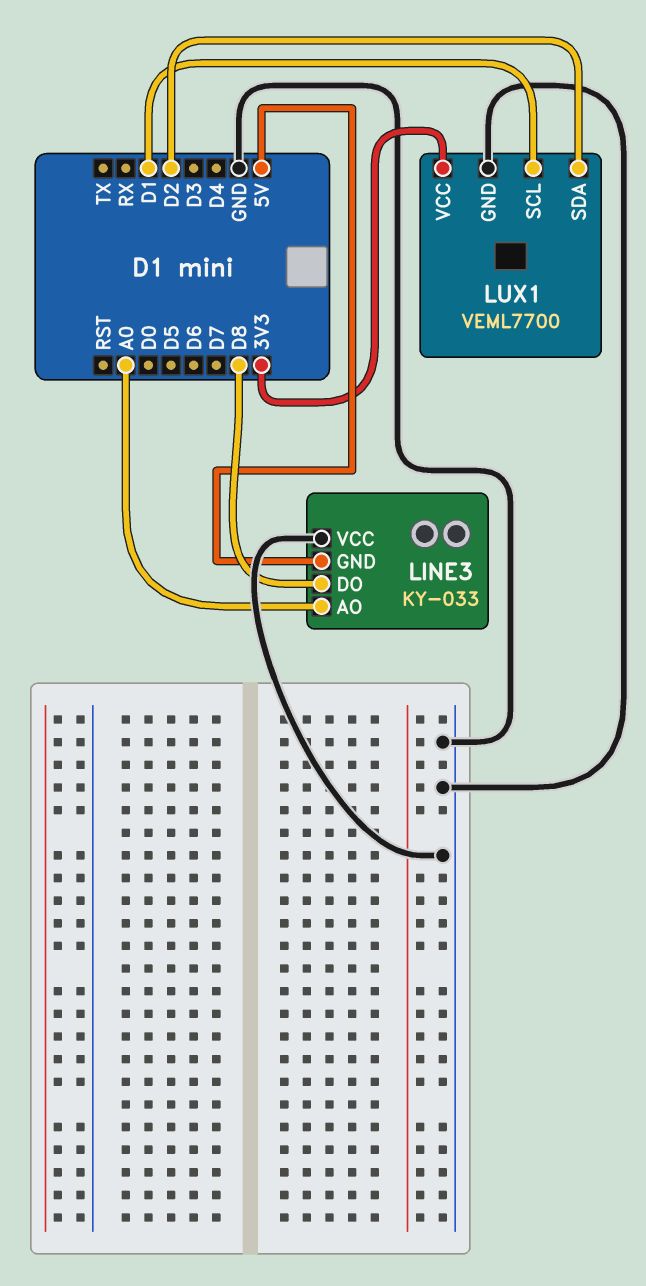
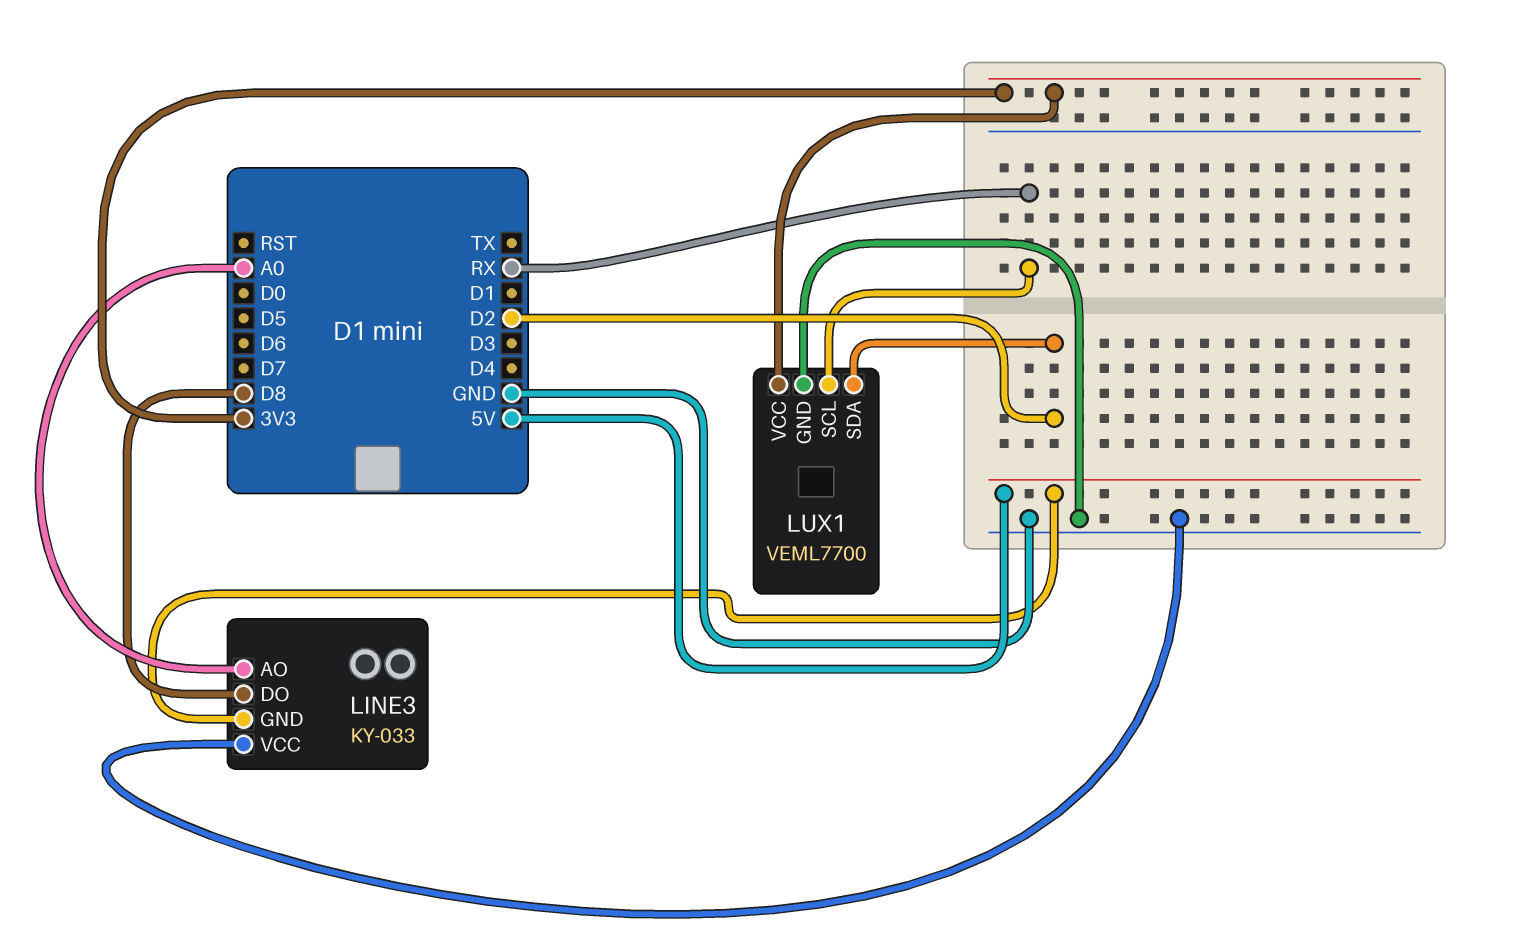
LUX1 pin SCL: D1 -> RX

